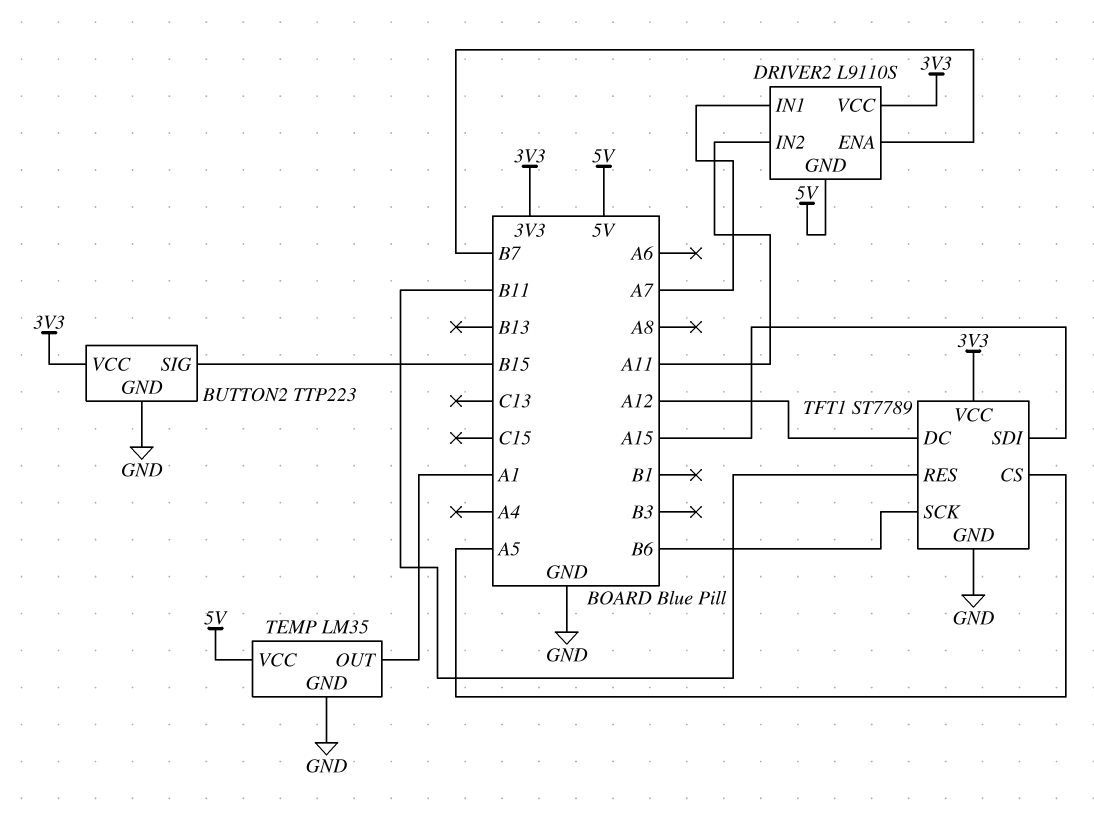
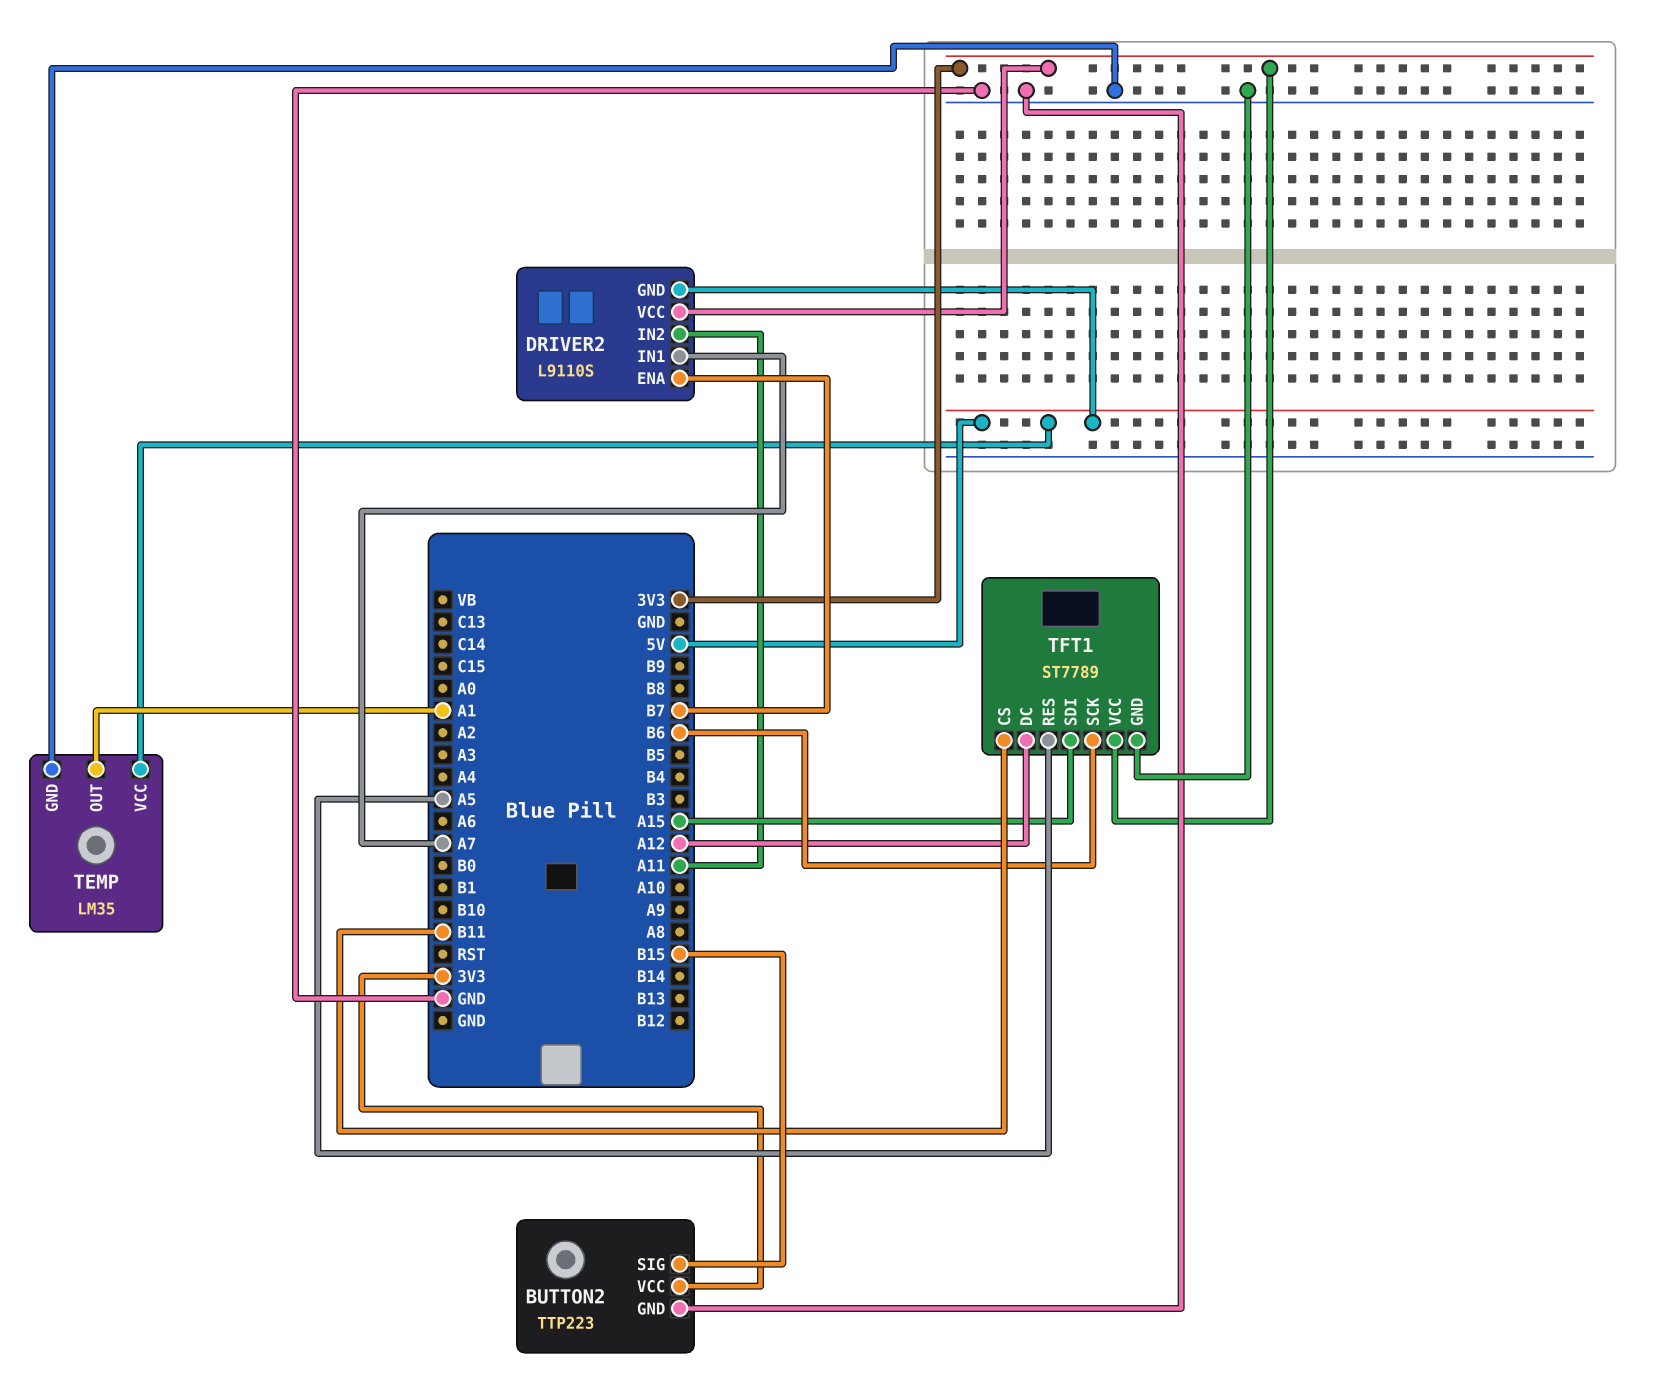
TFT1 pin CS: A5 -> B11
TFT1 pin RES: B11 -> A5

